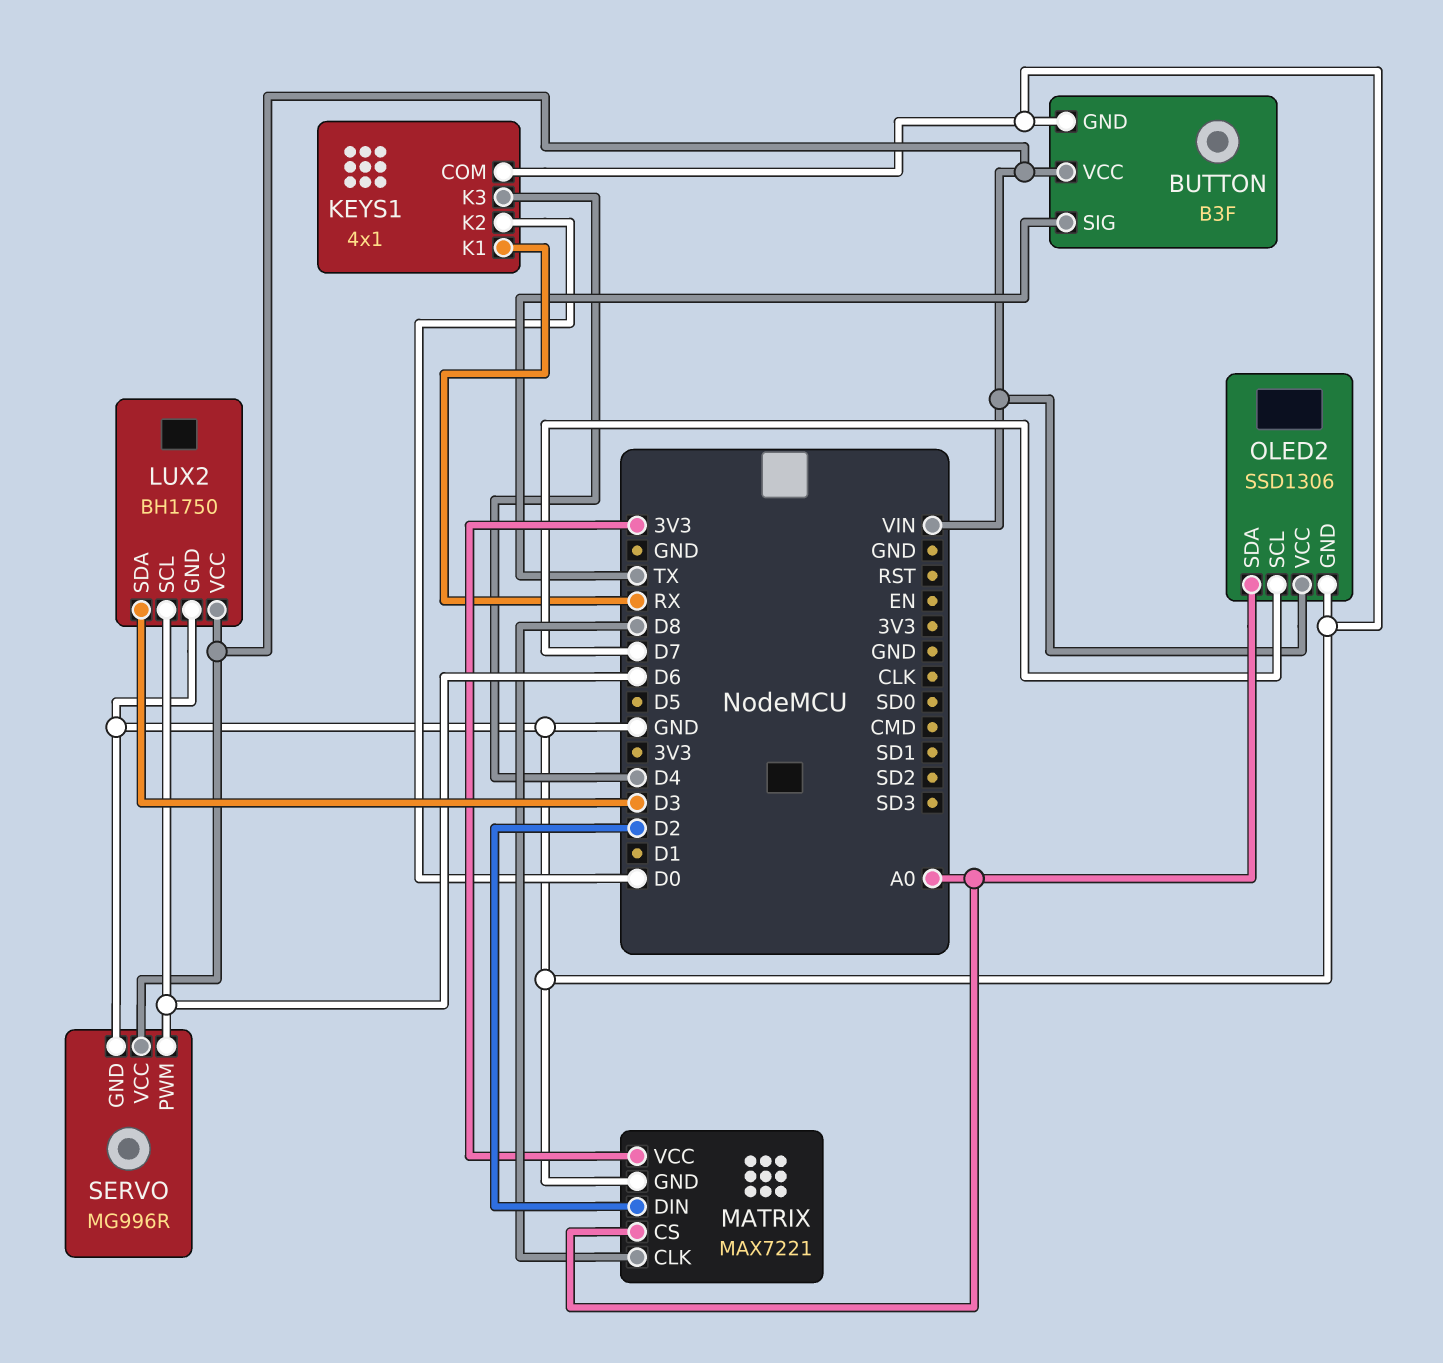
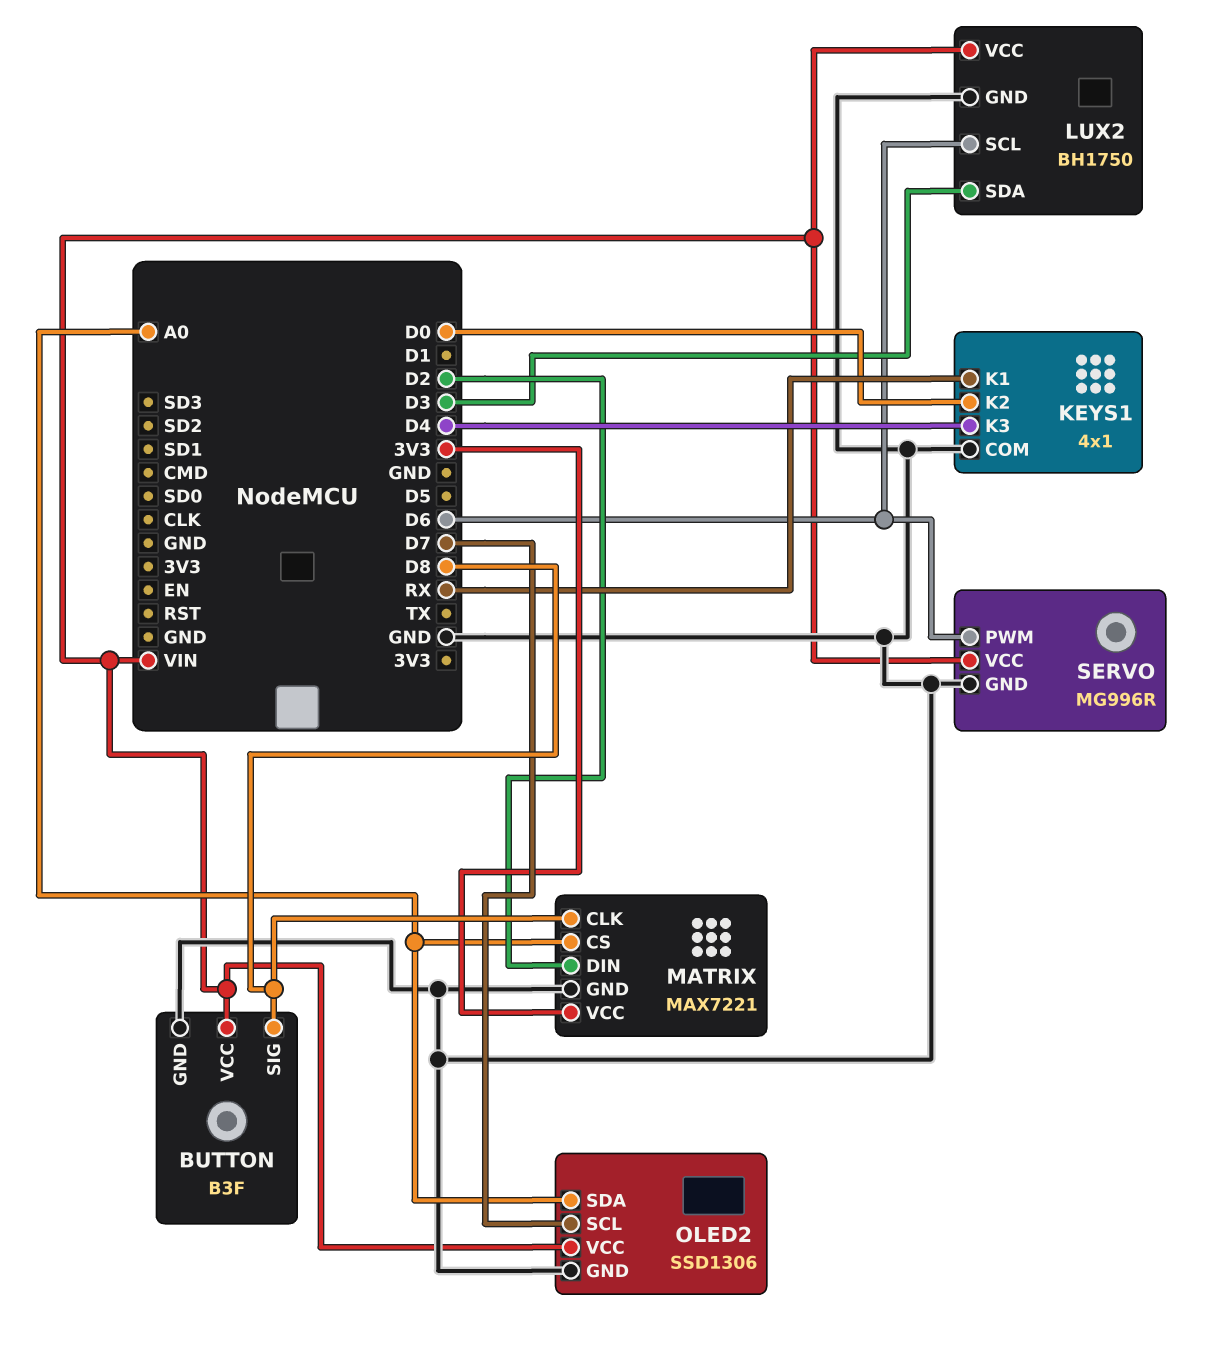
BUTTON pin SIG: TX -> D8

